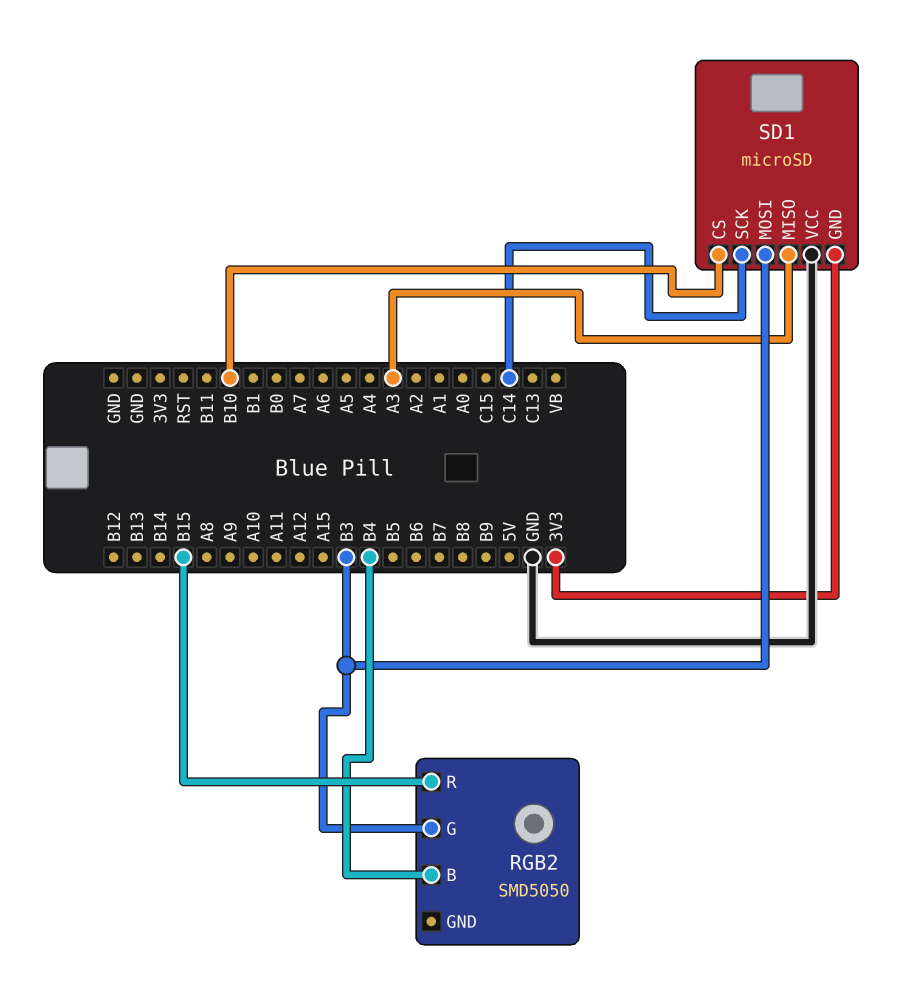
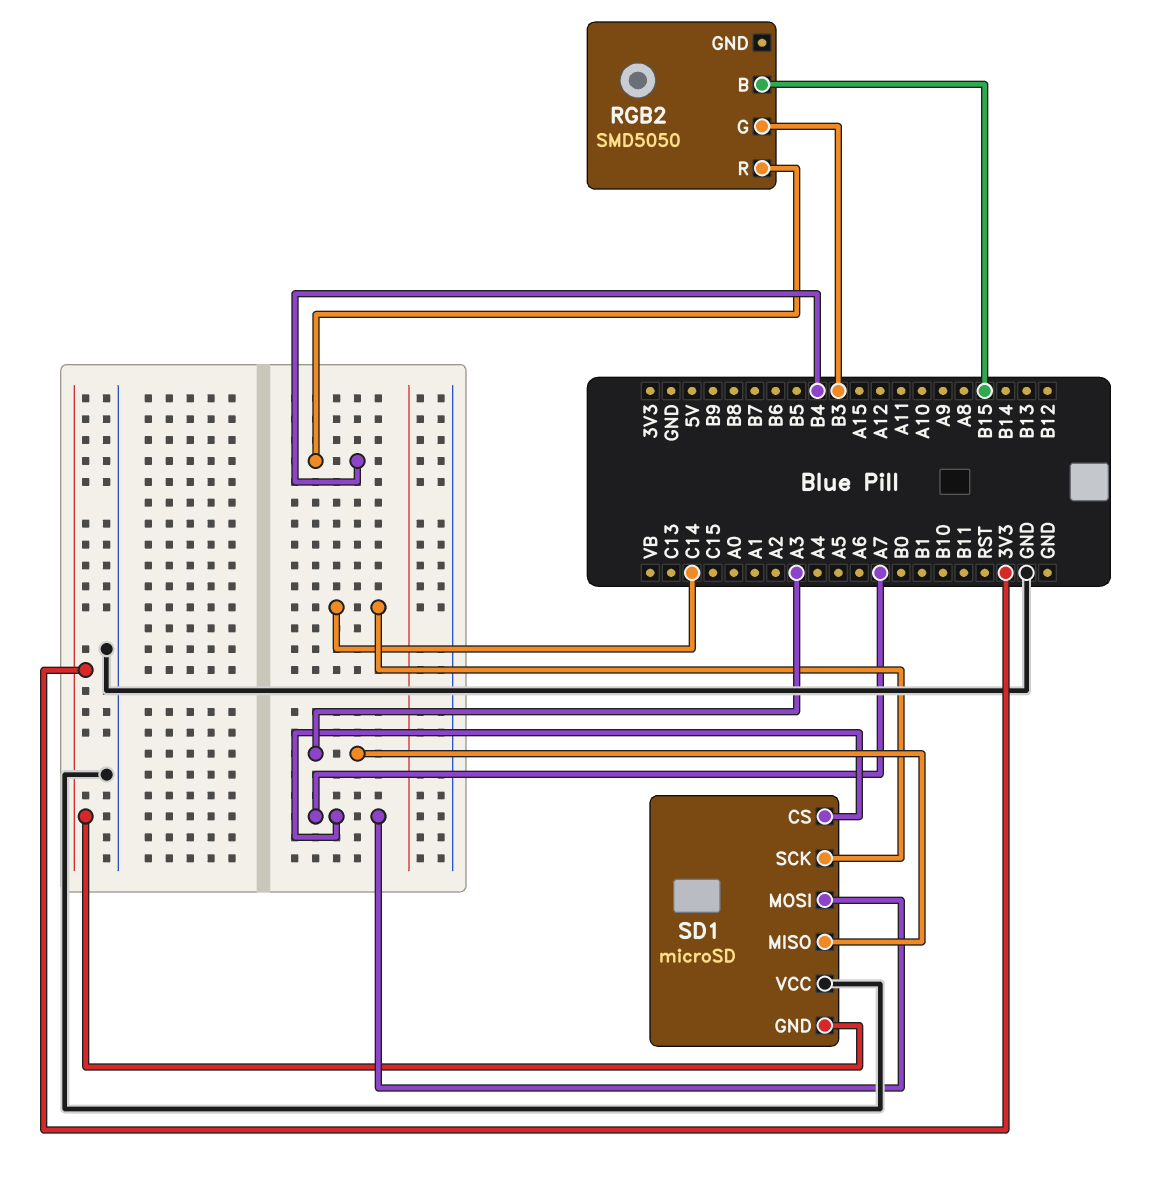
RGB2 pin B: B4 -> B15
RGB2 pin R: B15 -> B4
SD1 pin CS: B10 -> A7
SD1 pin MOSI: B3 -> A7

